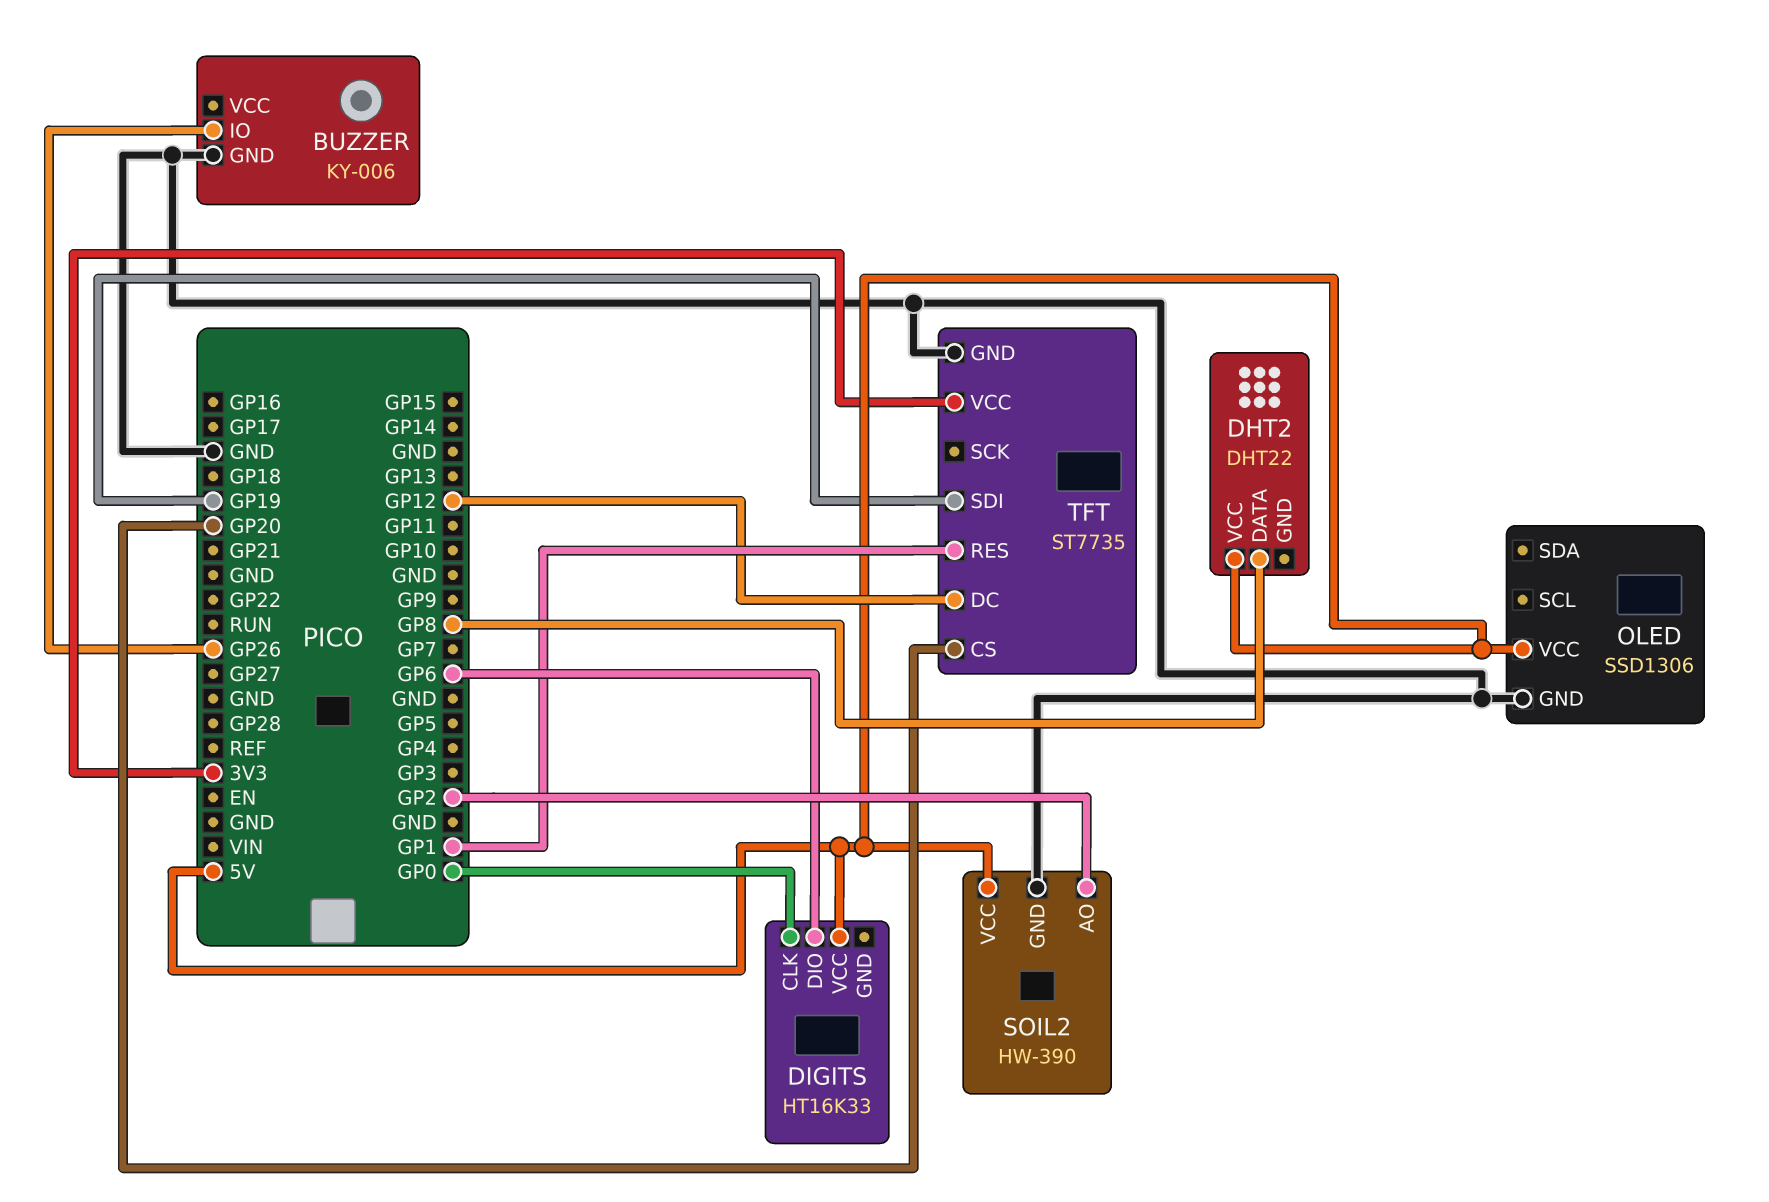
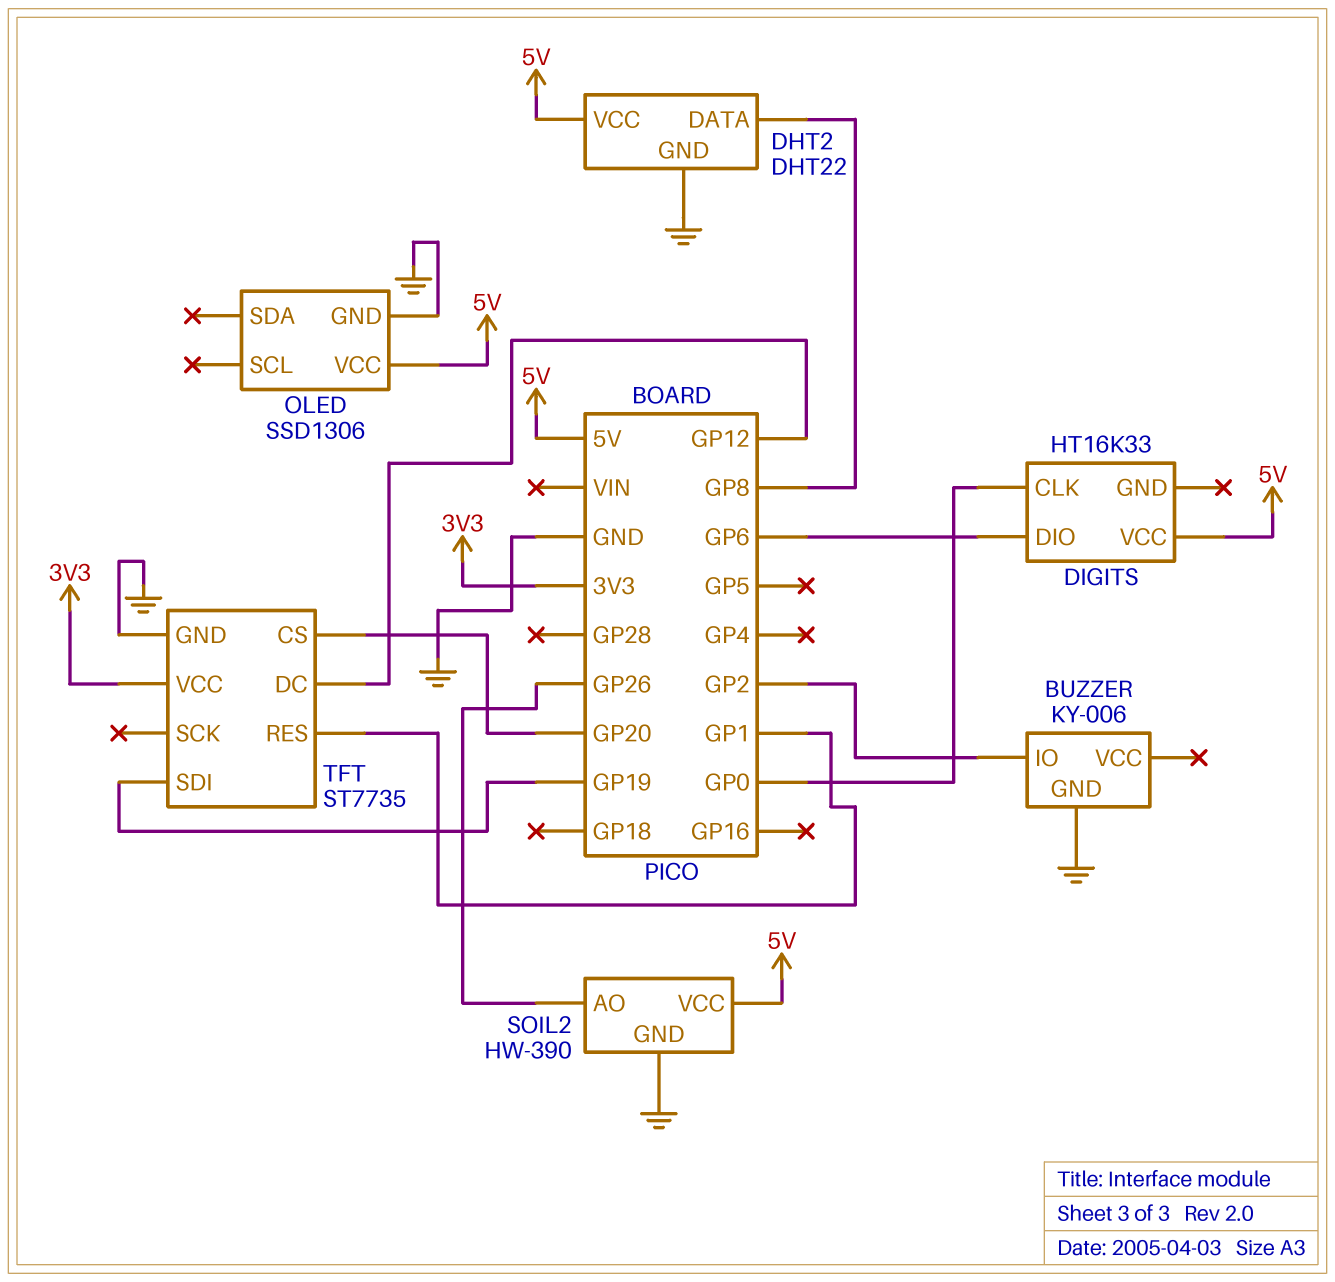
BUZZER pin IO: GP26 -> GP2
DHT2 pin GND: none -> GND
SOIL2 pin AO: GP2 -> GP26

